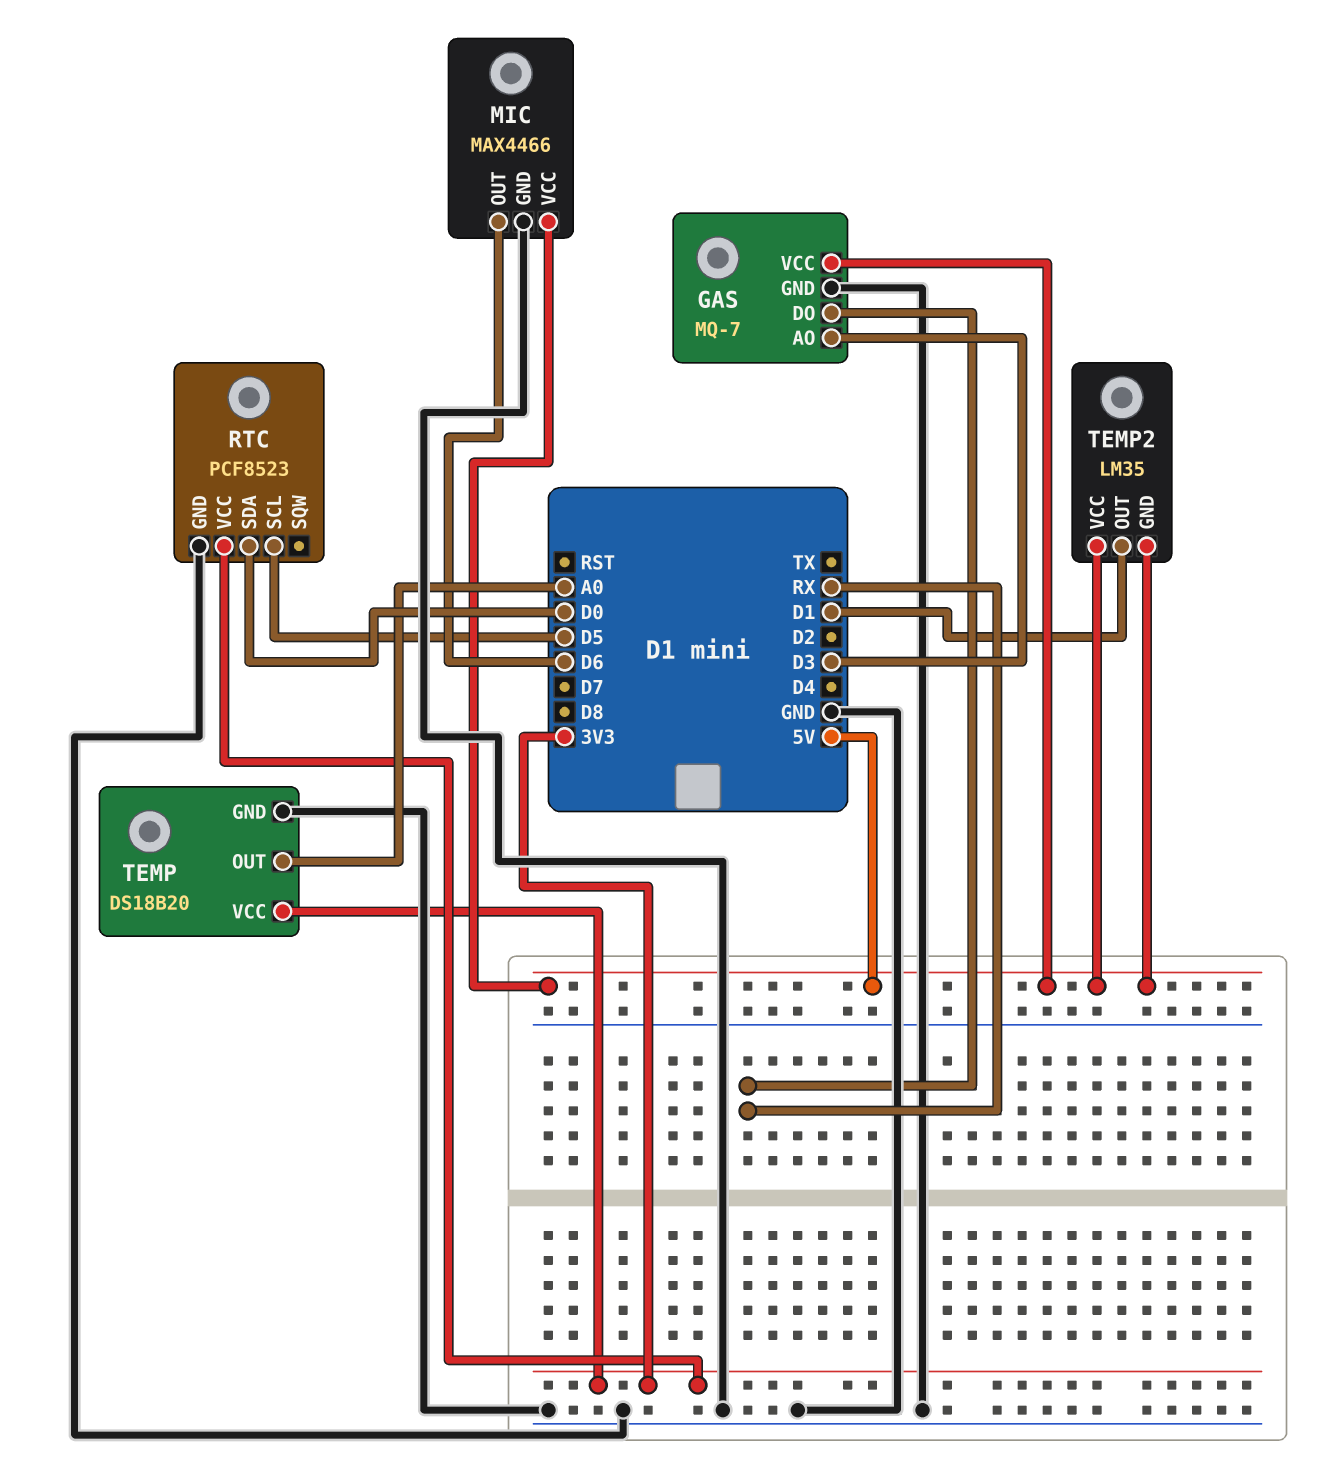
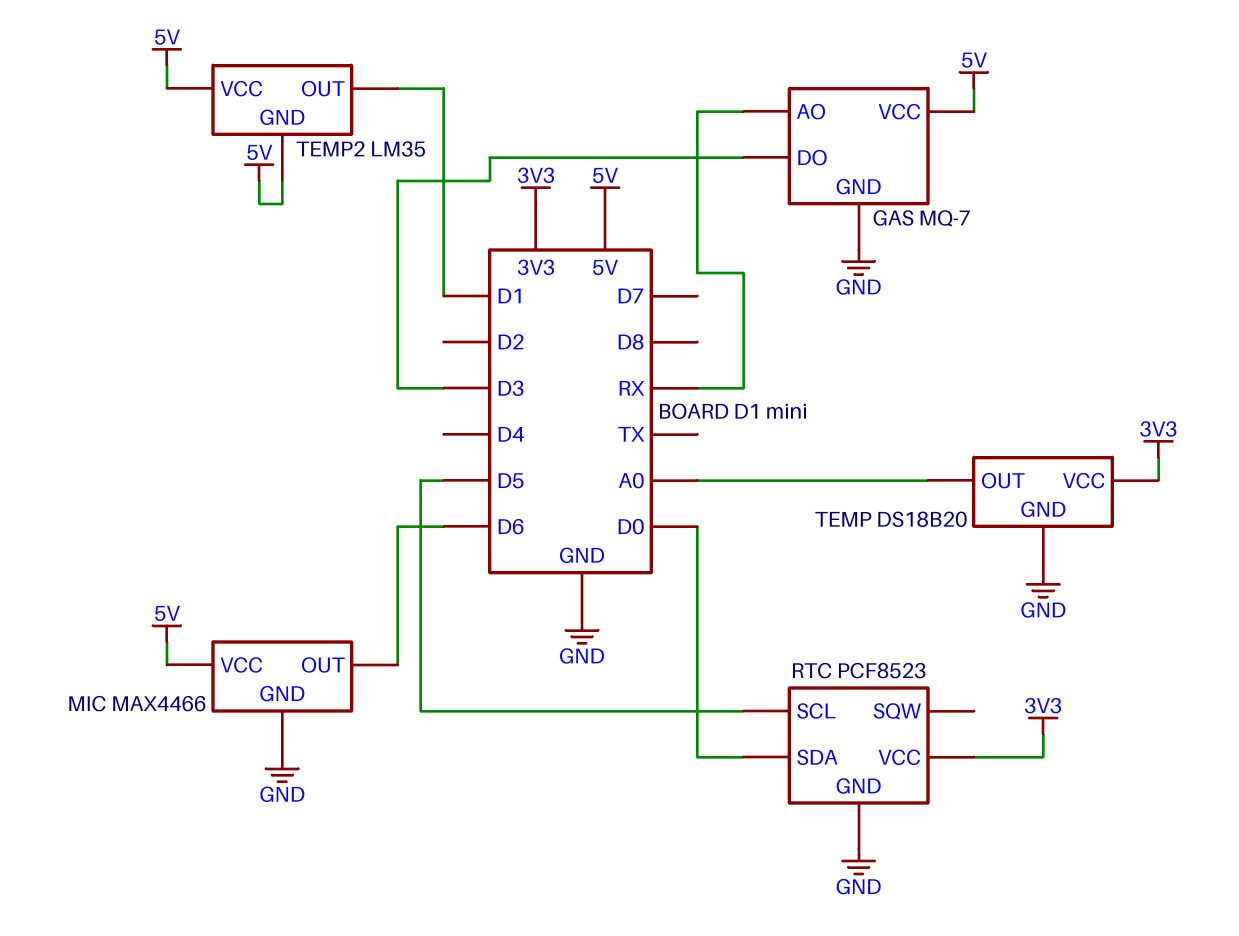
GAS pin AO: D3 -> RX
GAS pin DO: RX -> D3

